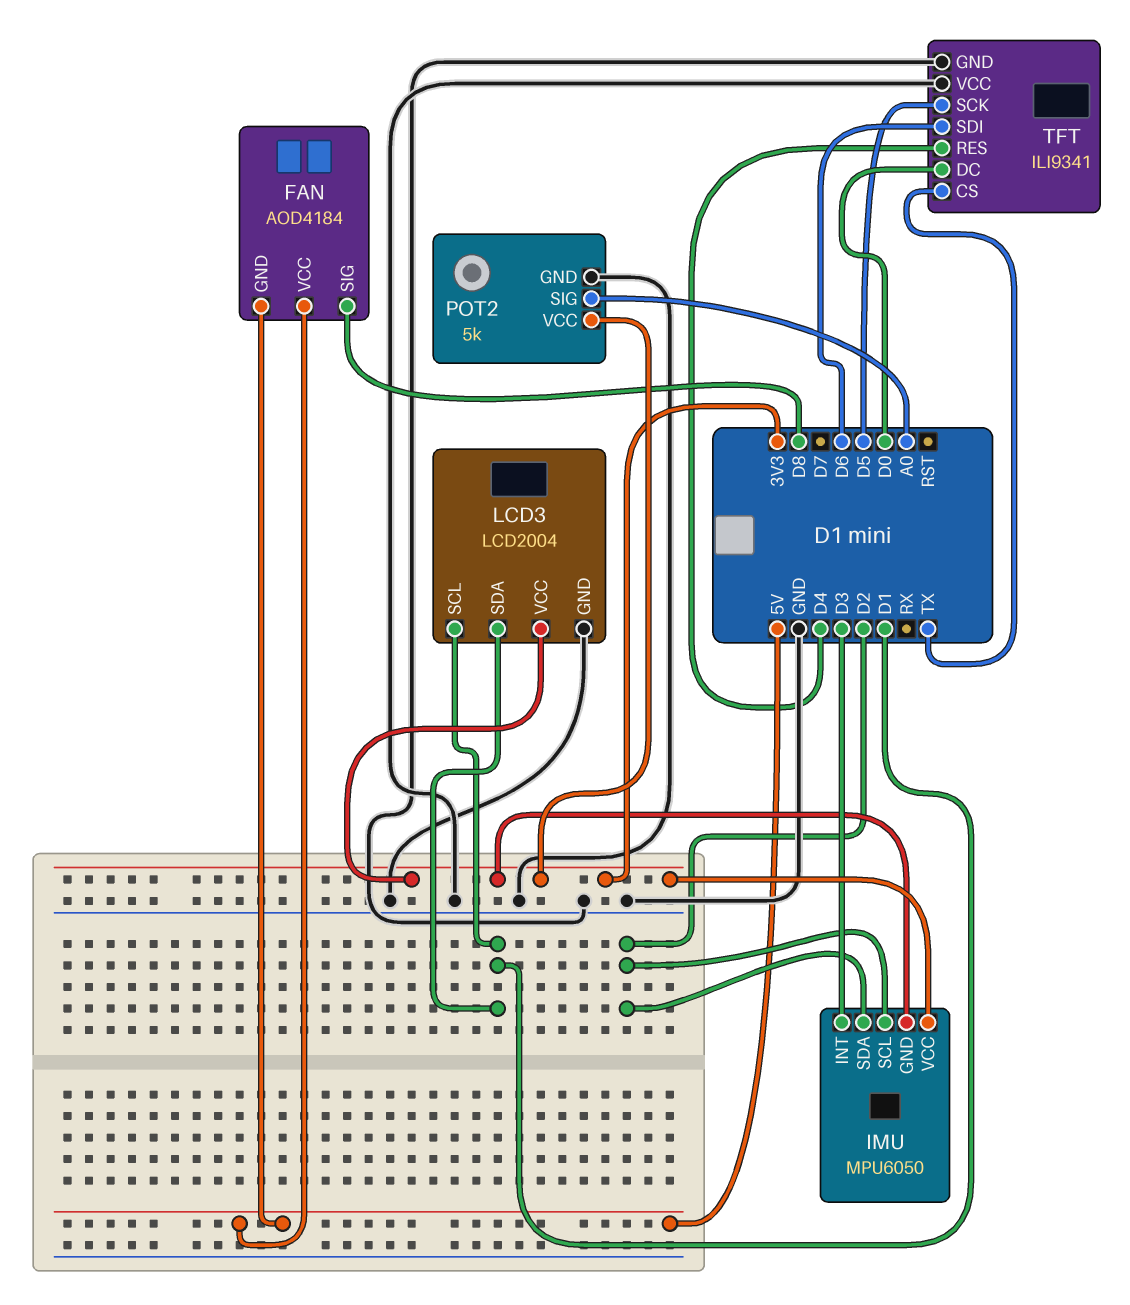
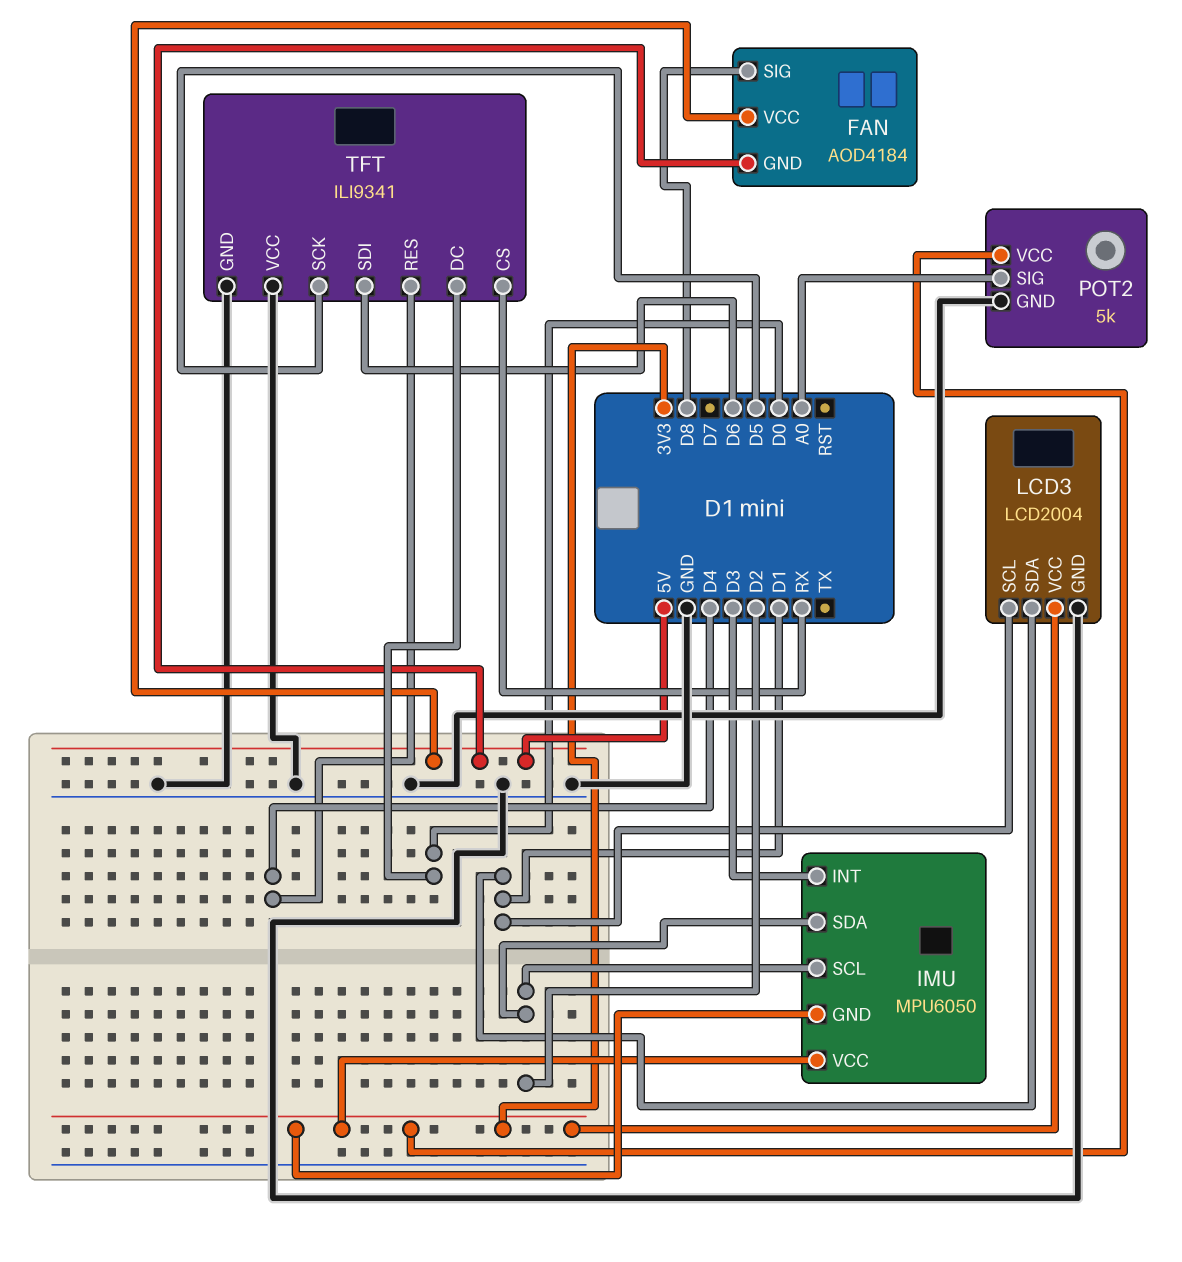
TFT pin CS: TX -> RX

